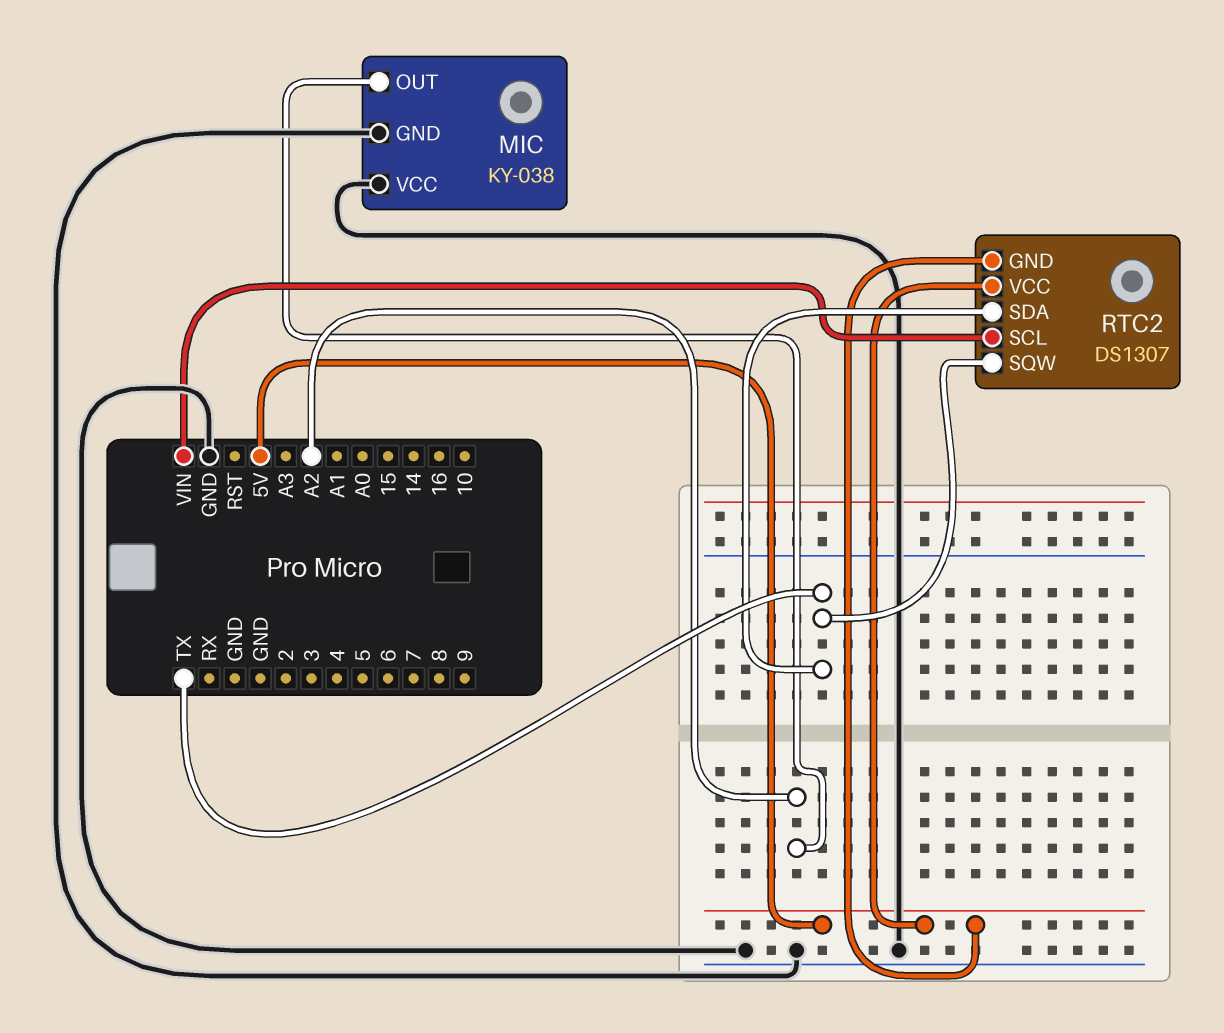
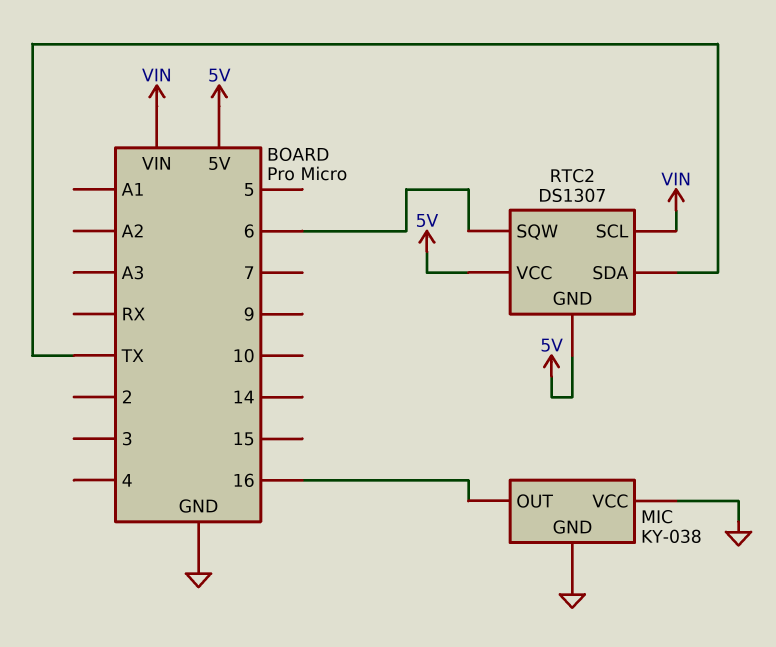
MIC pin OUT: A2 -> 16
RTC2 pin SQW: TX -> 6

